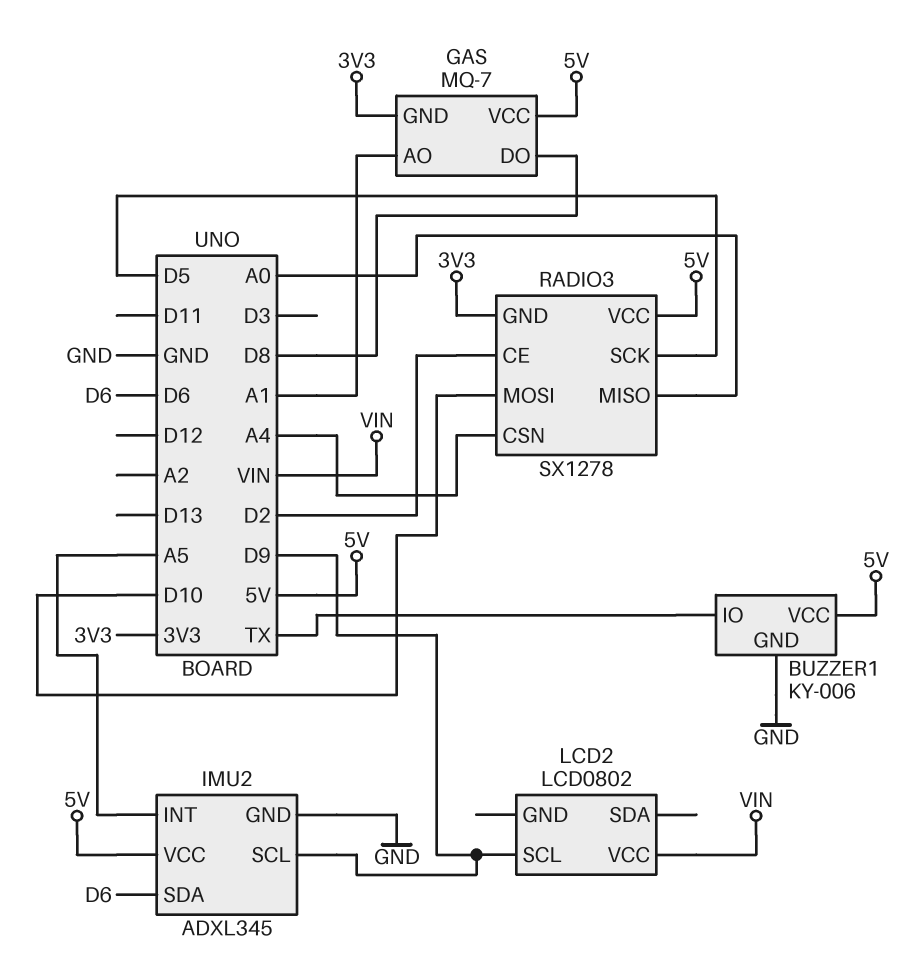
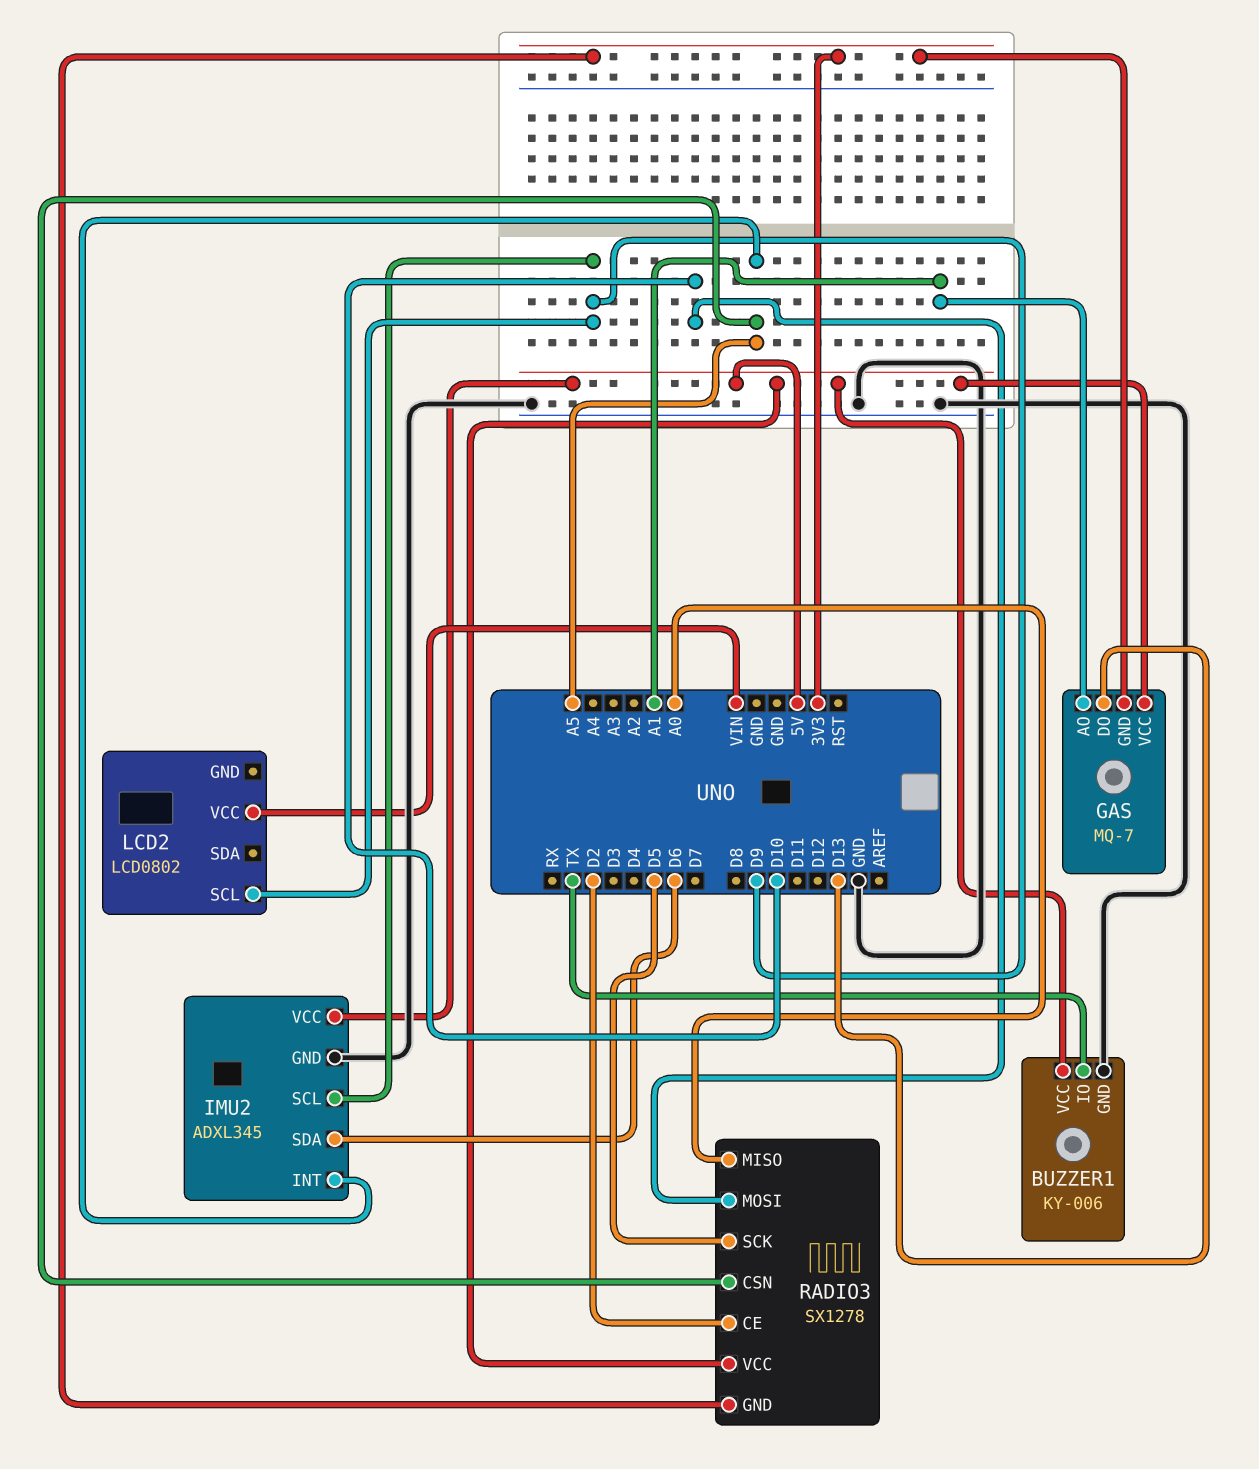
GAS pin DO: D8 -> D13
RADIO3 pin CSN: A4 -> A5

